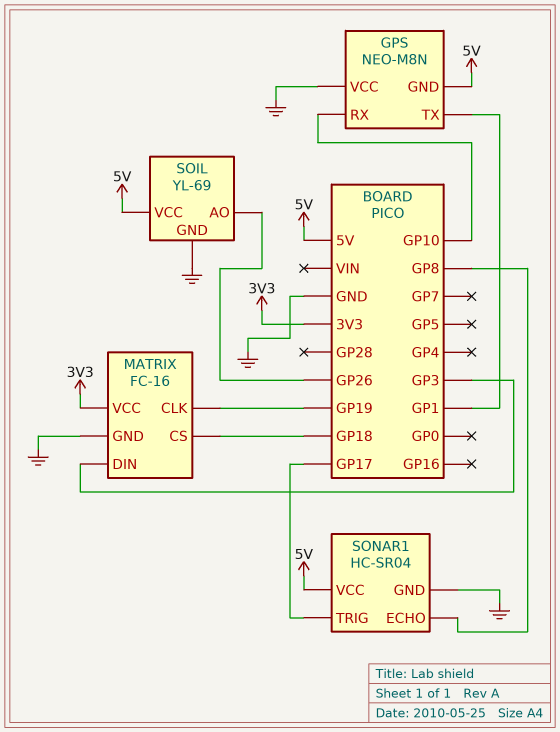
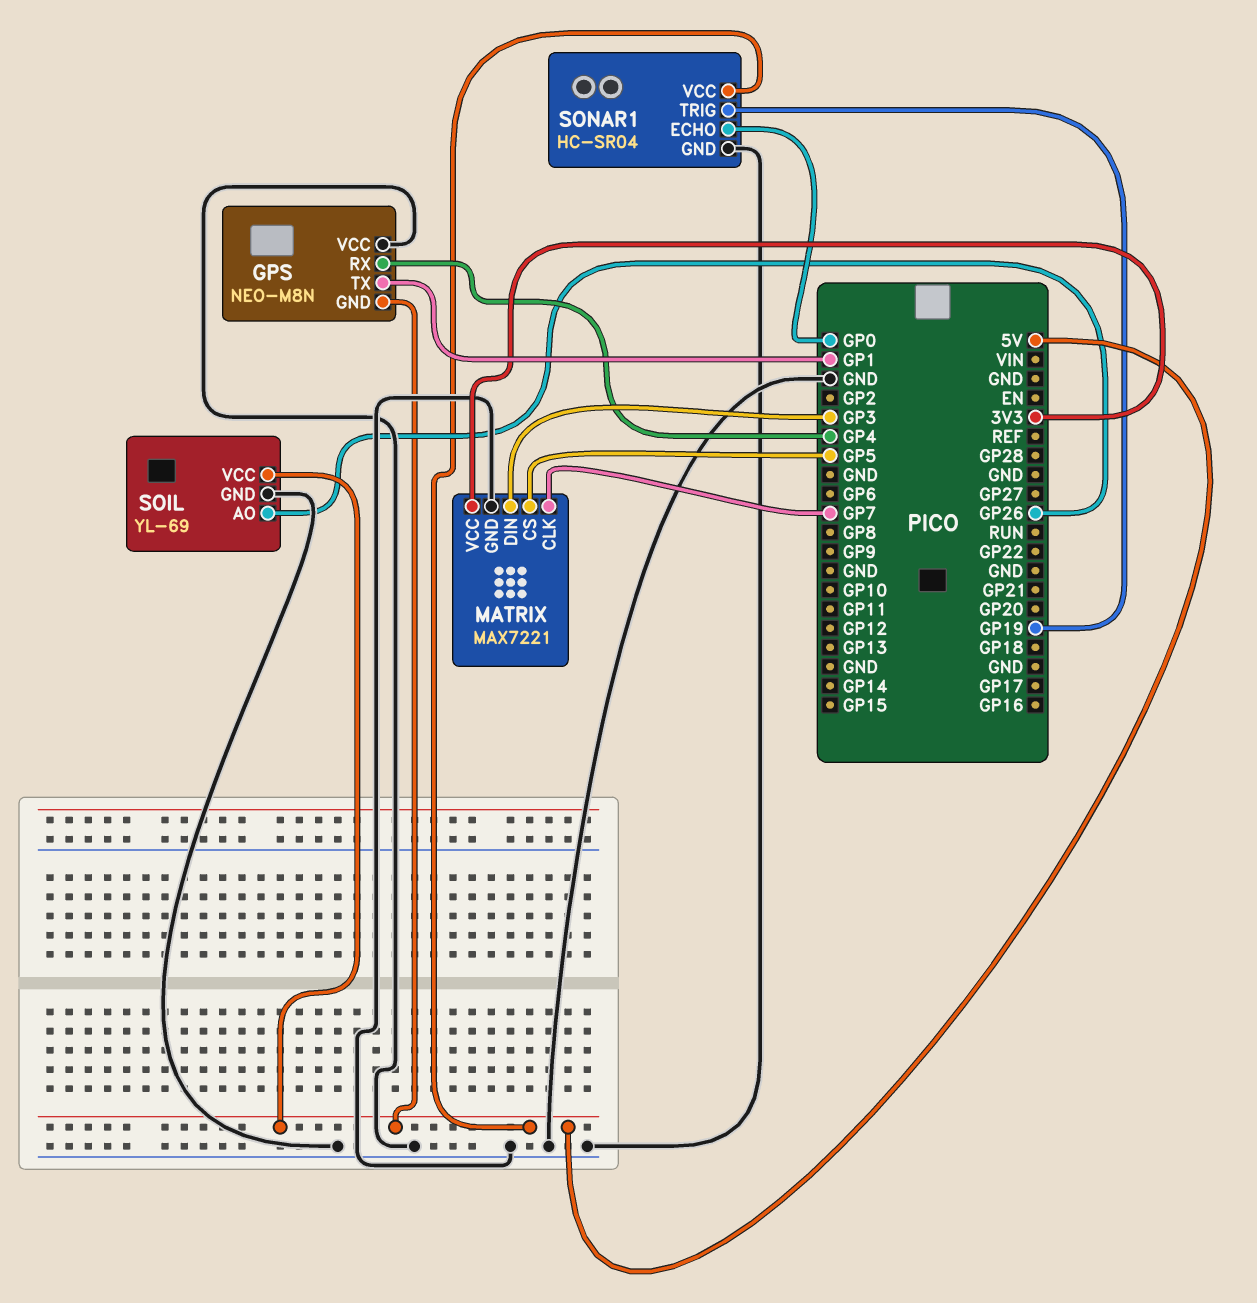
GPS pin RX: GP10 -> GP4
MATRIX: FC-16 -> MAX7221
MATRIX pin CLK: GP19 -> GP7
MATRIX pin CS: GP18 -> GP5
SONAR1 pin ECHO: GP8 -> GP0
SONAR1 pin TRIG: GP17 -> GP19

